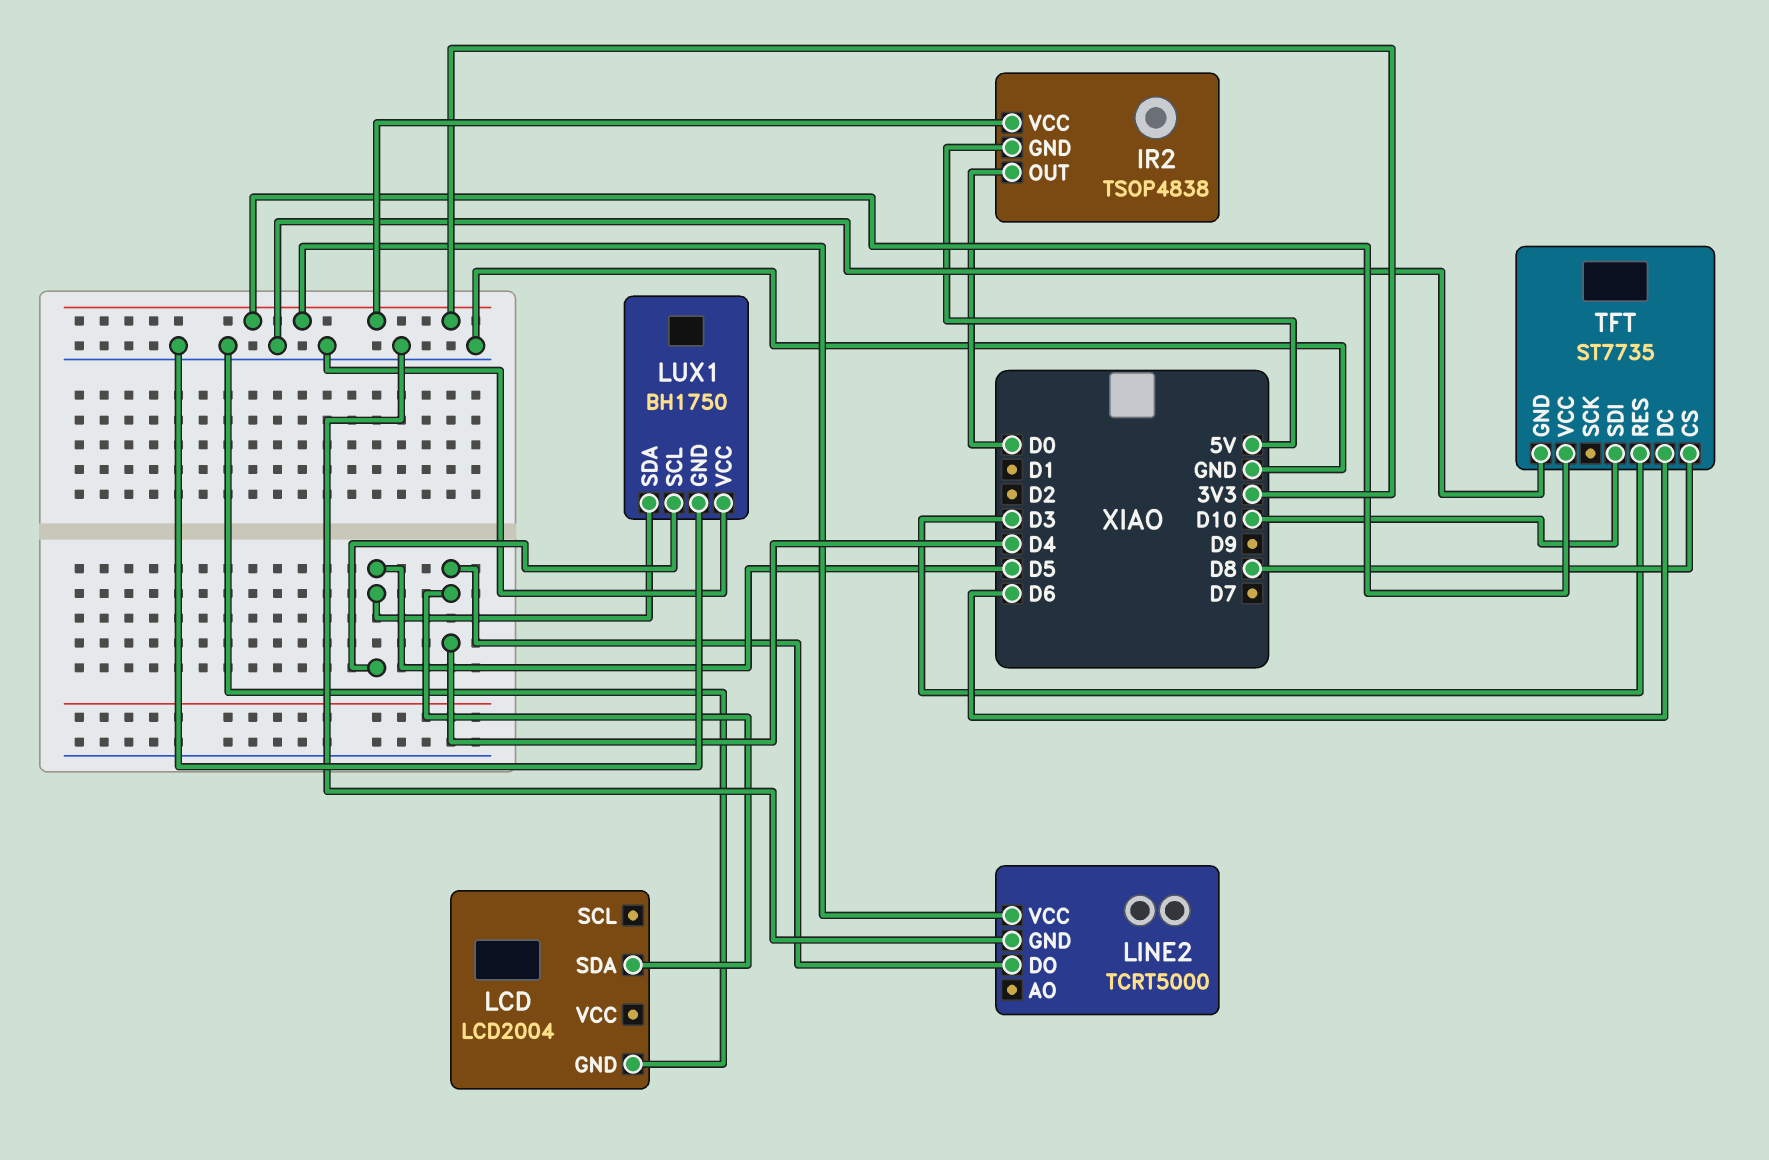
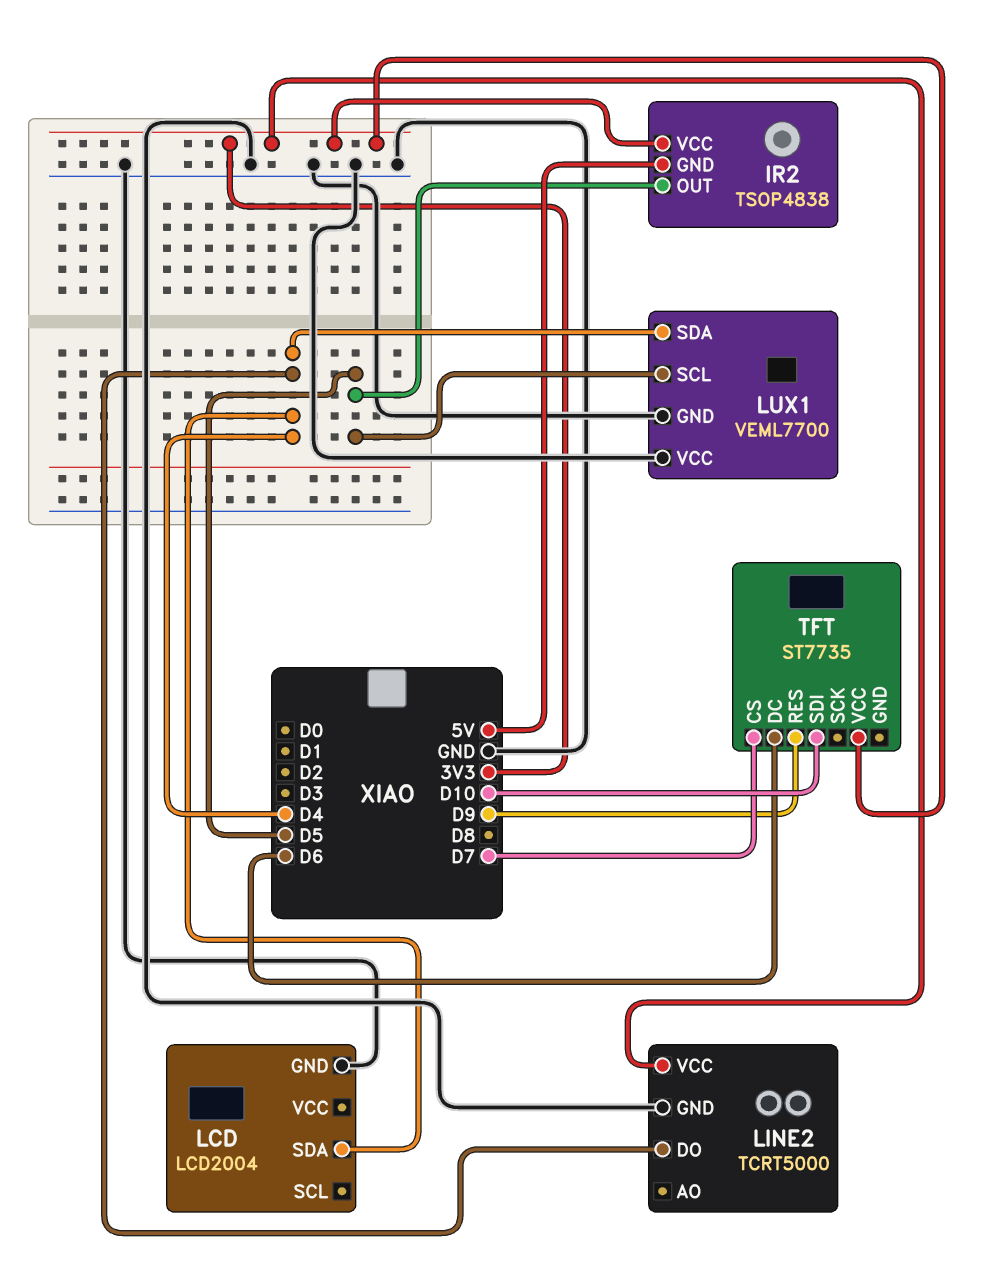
IR2 pin OUT: D0 -> D5
LUX1: BH1750 -> VEML7700
LUX1 pin SDA: D5 -> D4
TFT pin CS: D8 -> D7
TFT pin GND: GND -> none
TFT pin RES: D3 -> D9

